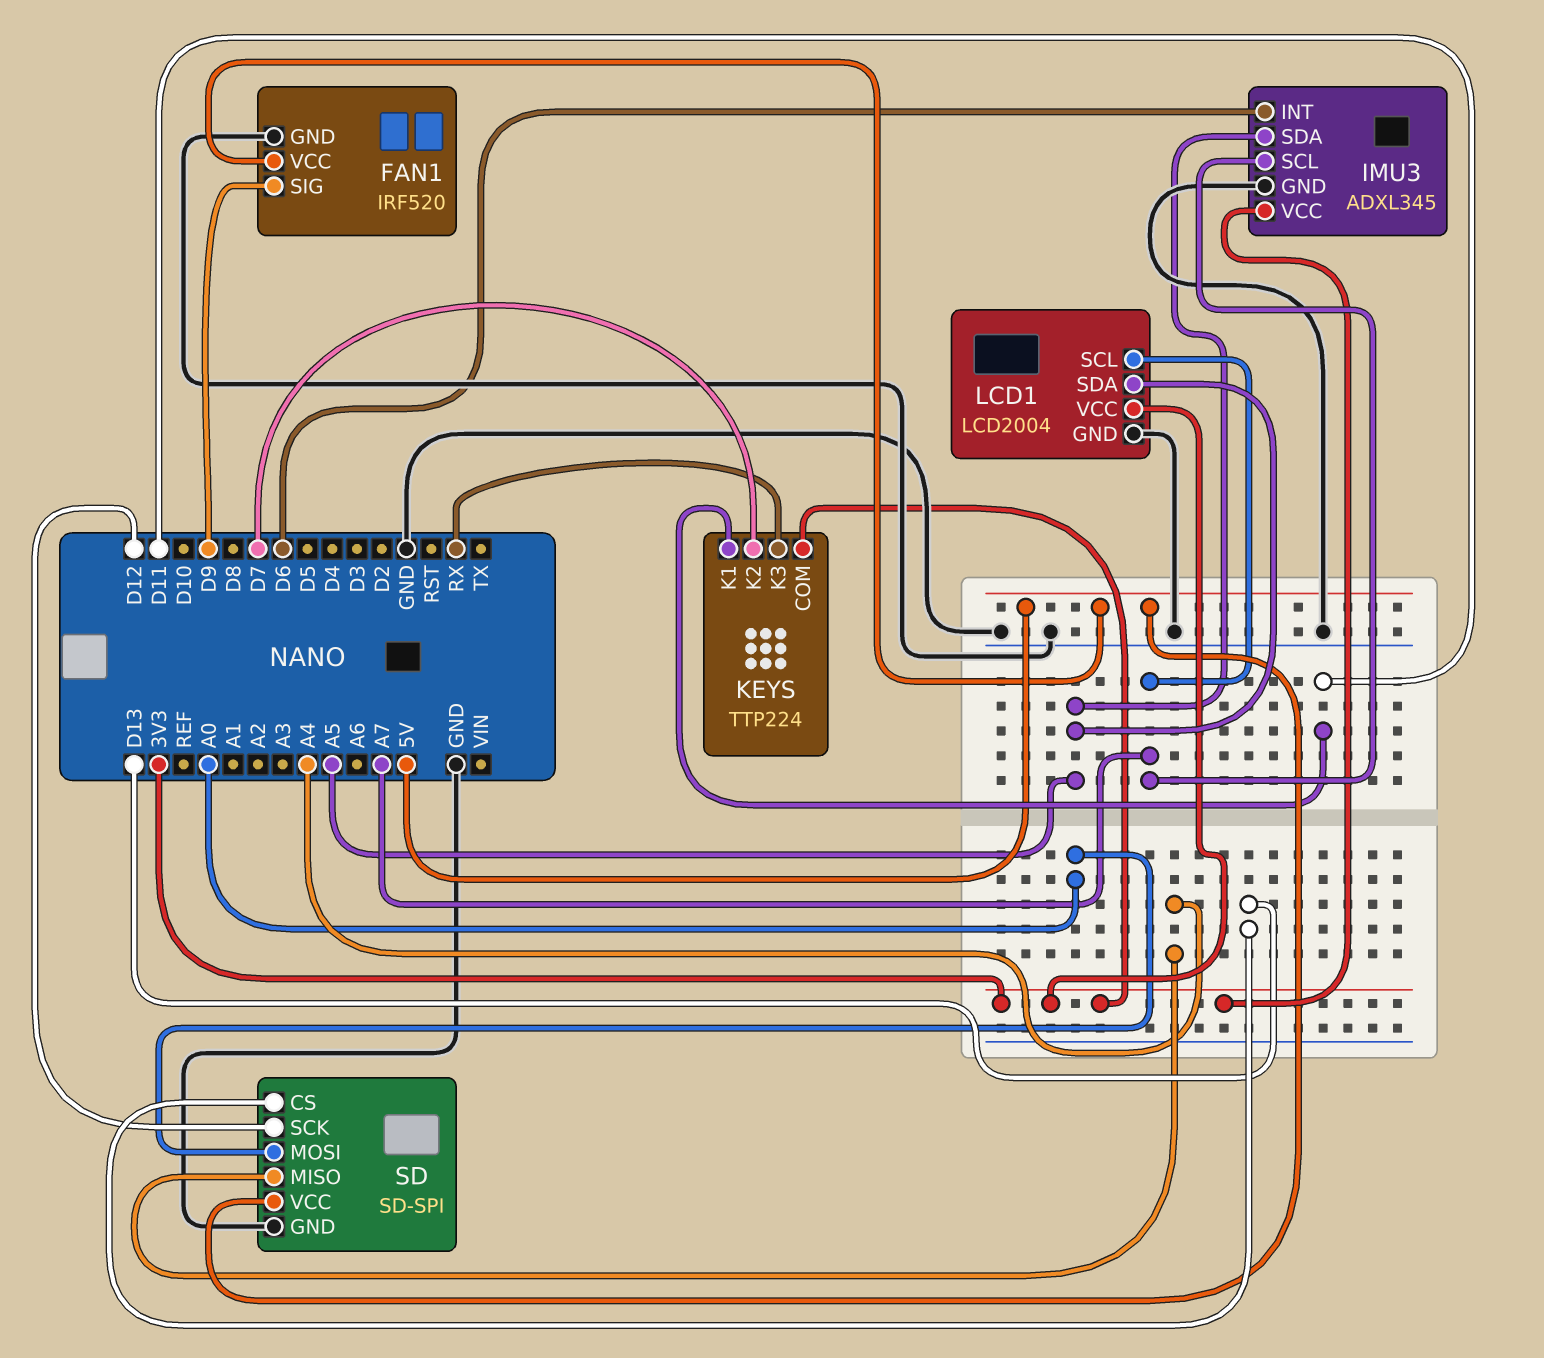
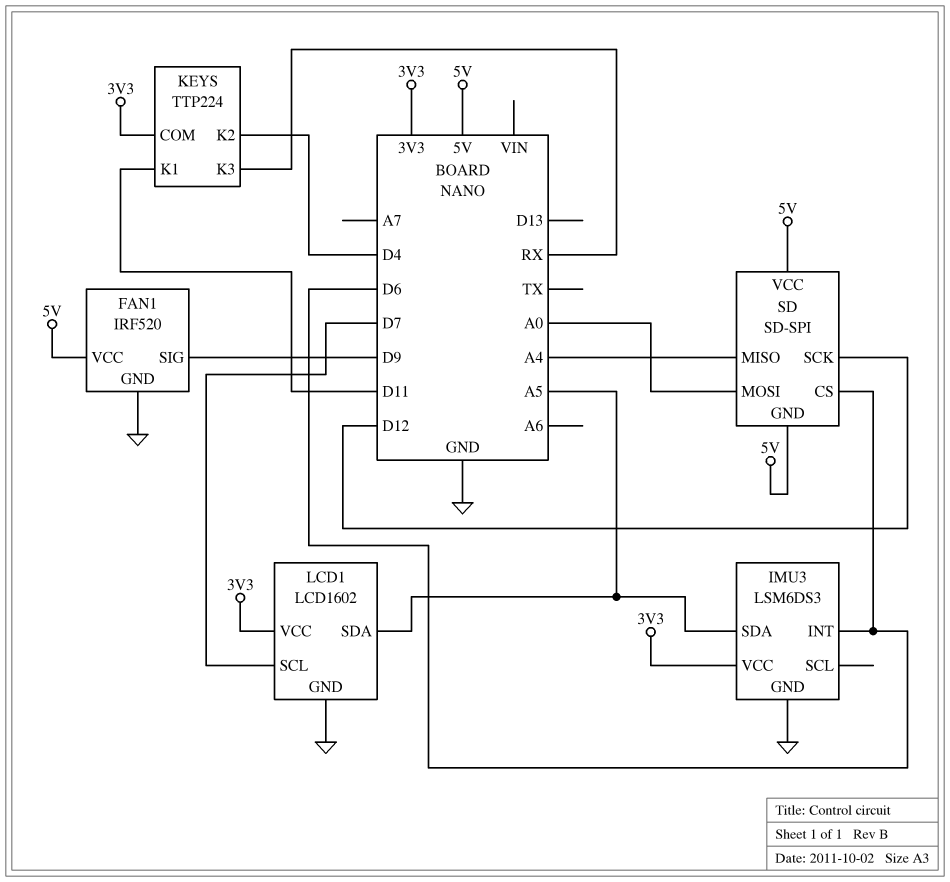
IMU3: ADXL345 -> LSM6DS3
IMU3 pin SCL: A7 -> none
KEYS pin K2: D7 -> D4
LCD1: LCD2004 -> LCD1602
LCD1 pin SCL: A7 -> D7
SD pin CS: D13 -> D6
SD pin GND: GND -> 5V

